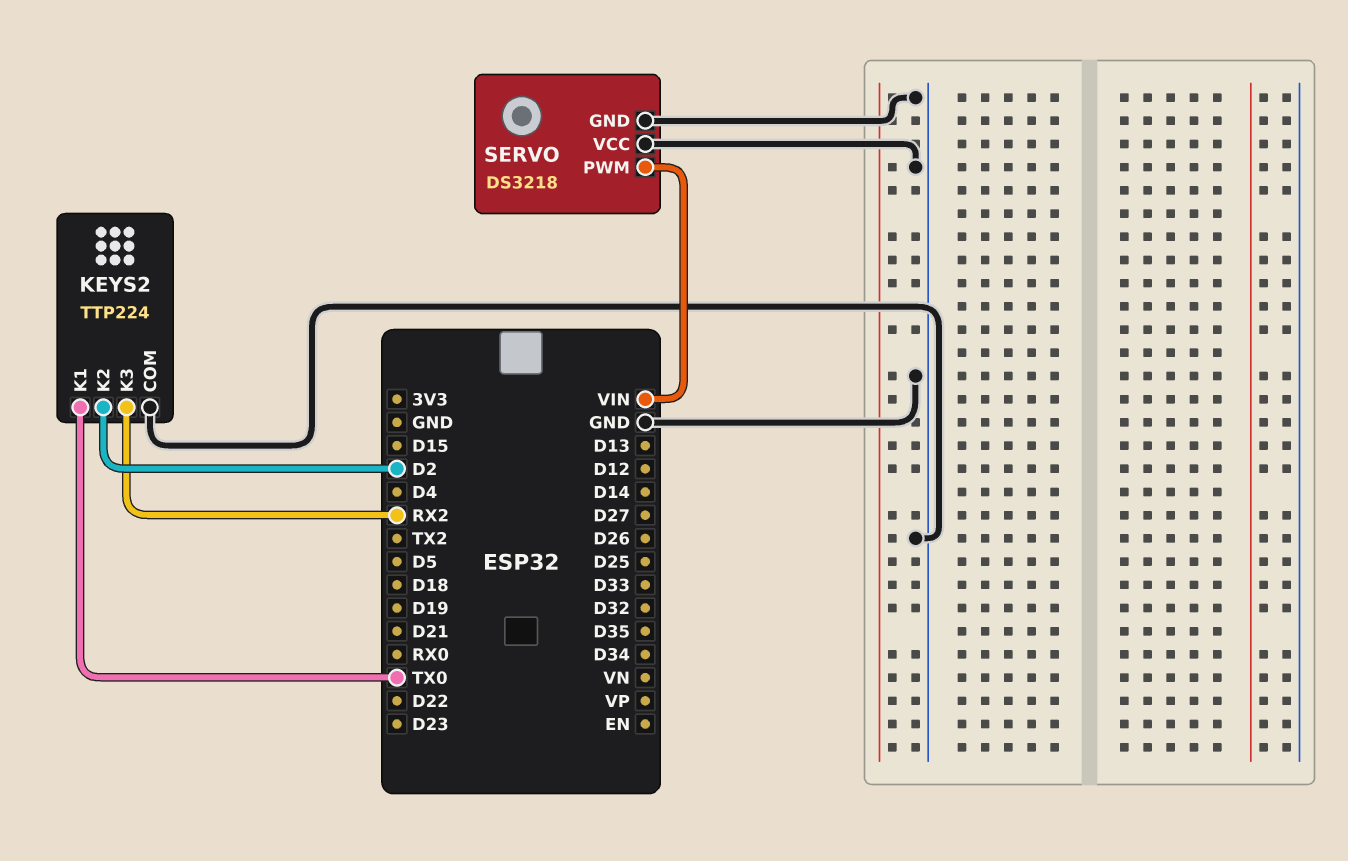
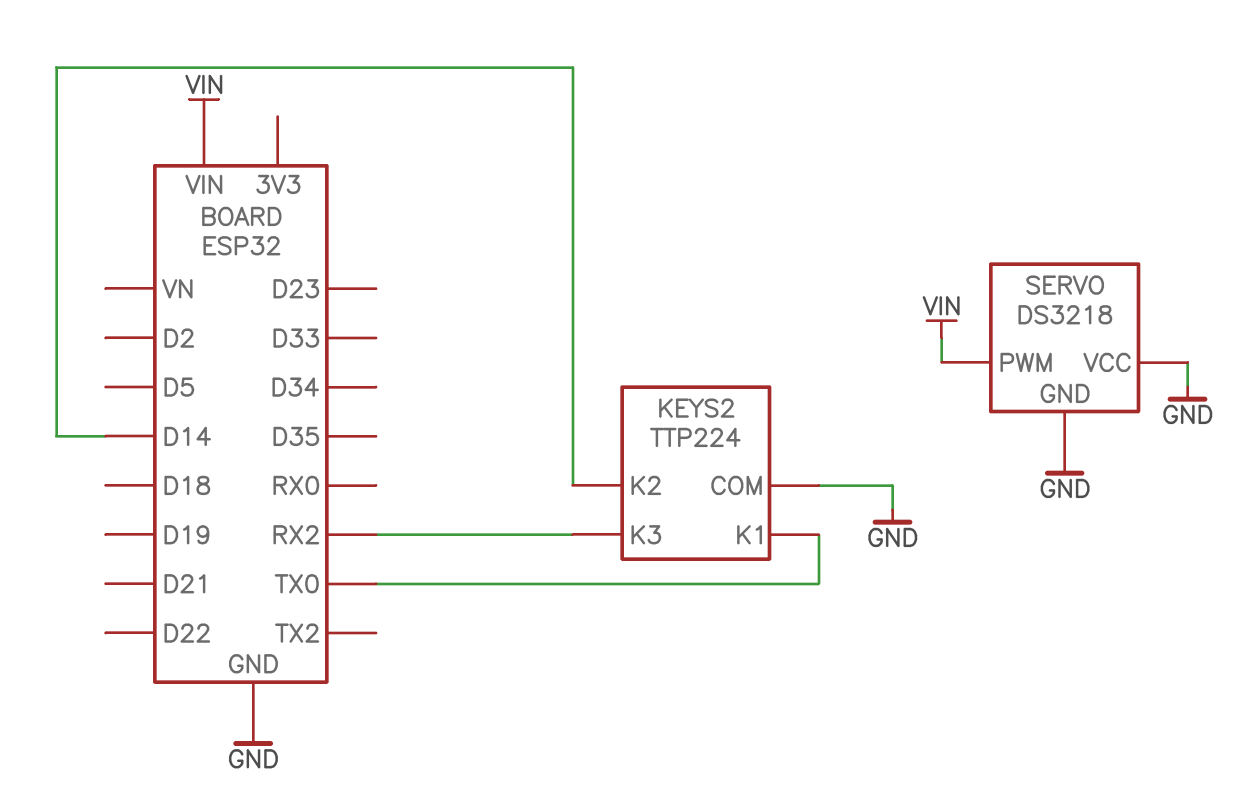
KEYS2 pin K2: D2 -> D14

